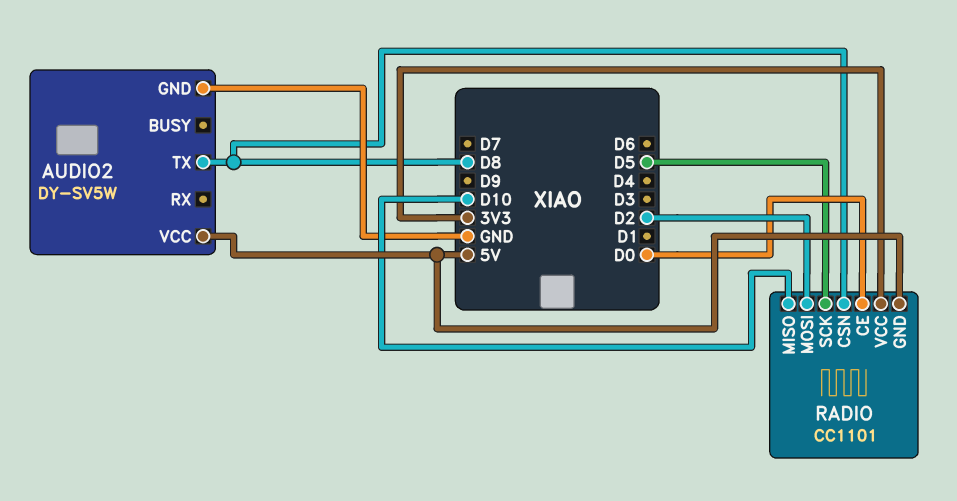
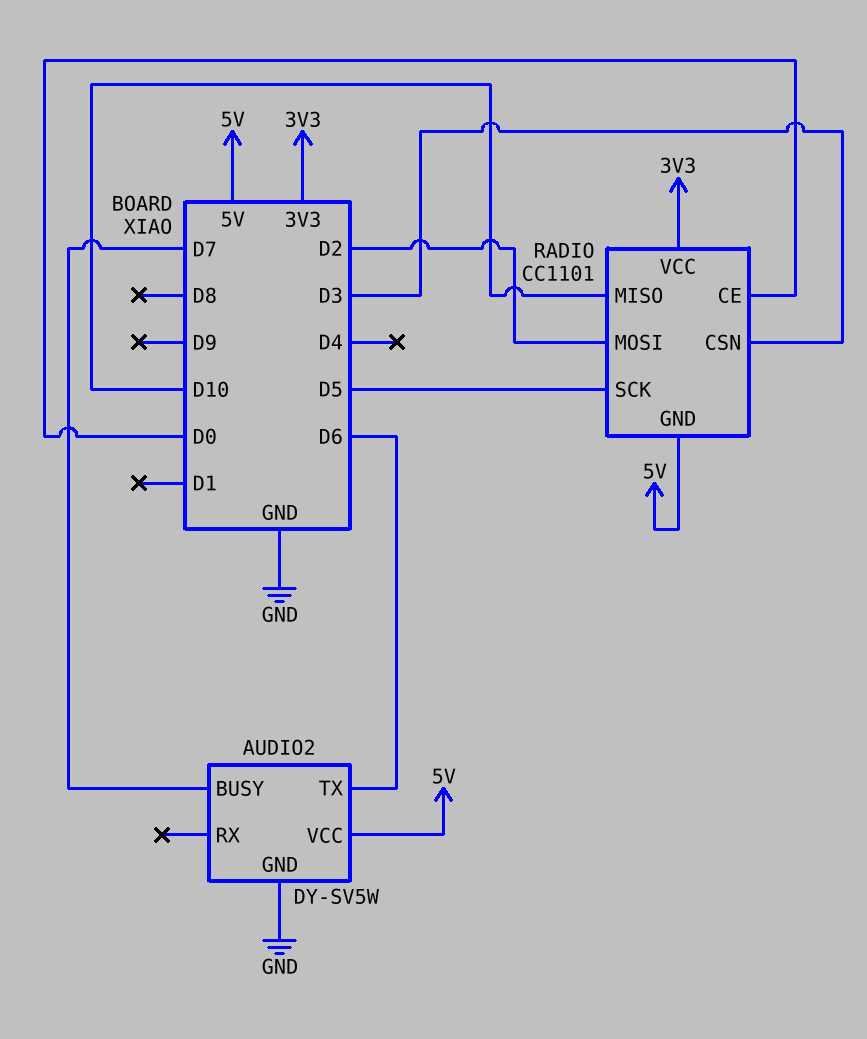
AUDIO2 pin BUSY: none -> D7
AUDIO2 pin TX: D8 -> D6
RADIO pin CSN: D8 -> D3

